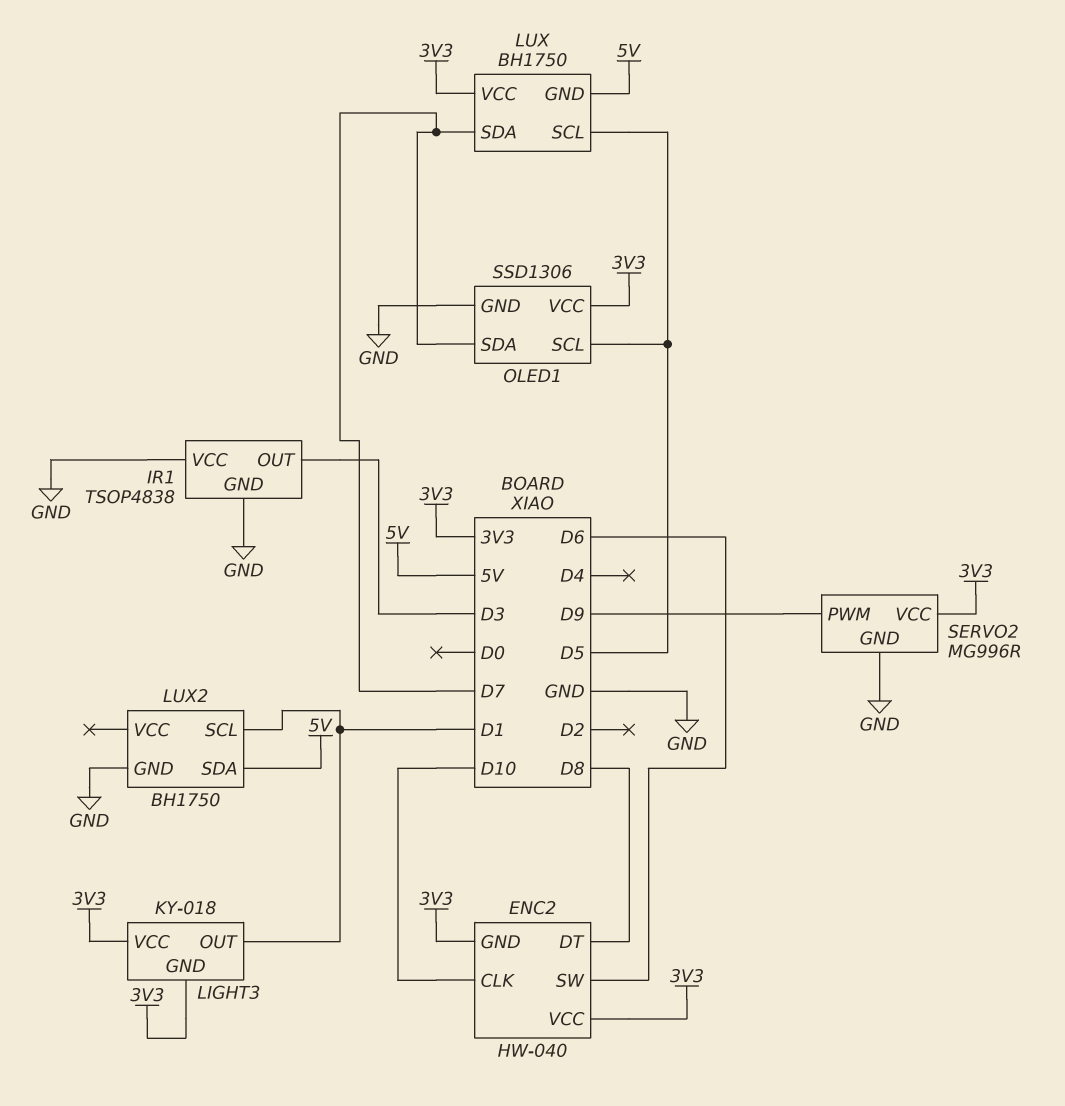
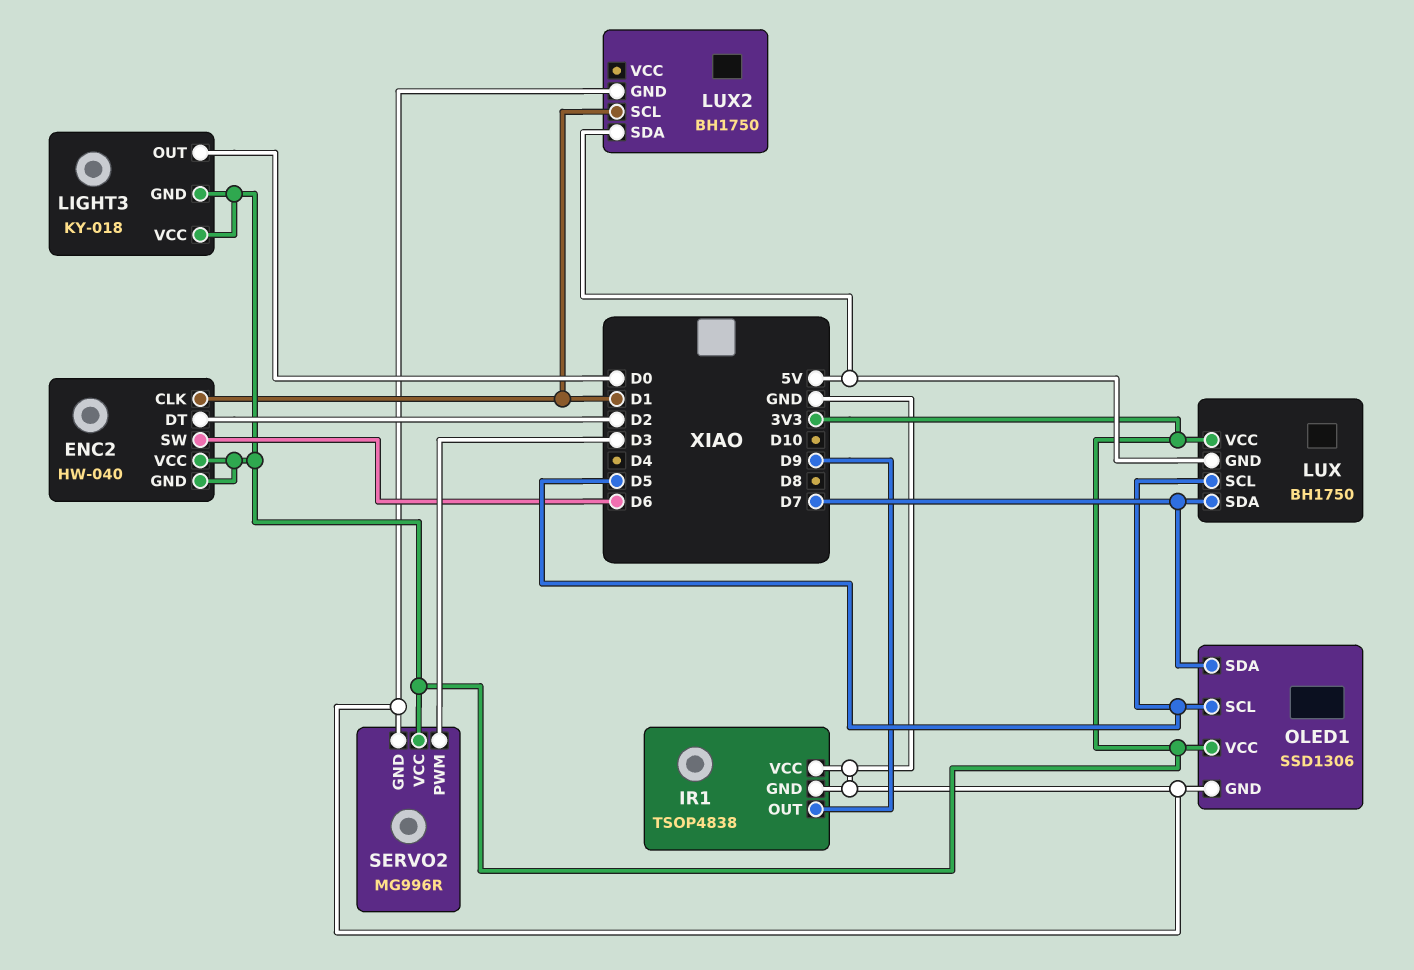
ENC2 pin CLK: D10 -> D1
ENC2 pin DT: D8 -> D2
IR1 pin OUT: D3 -> D9
LIGHT3 pin OUT: D1 -> D0
SERVO2 pin PWM: D9 -> D3

